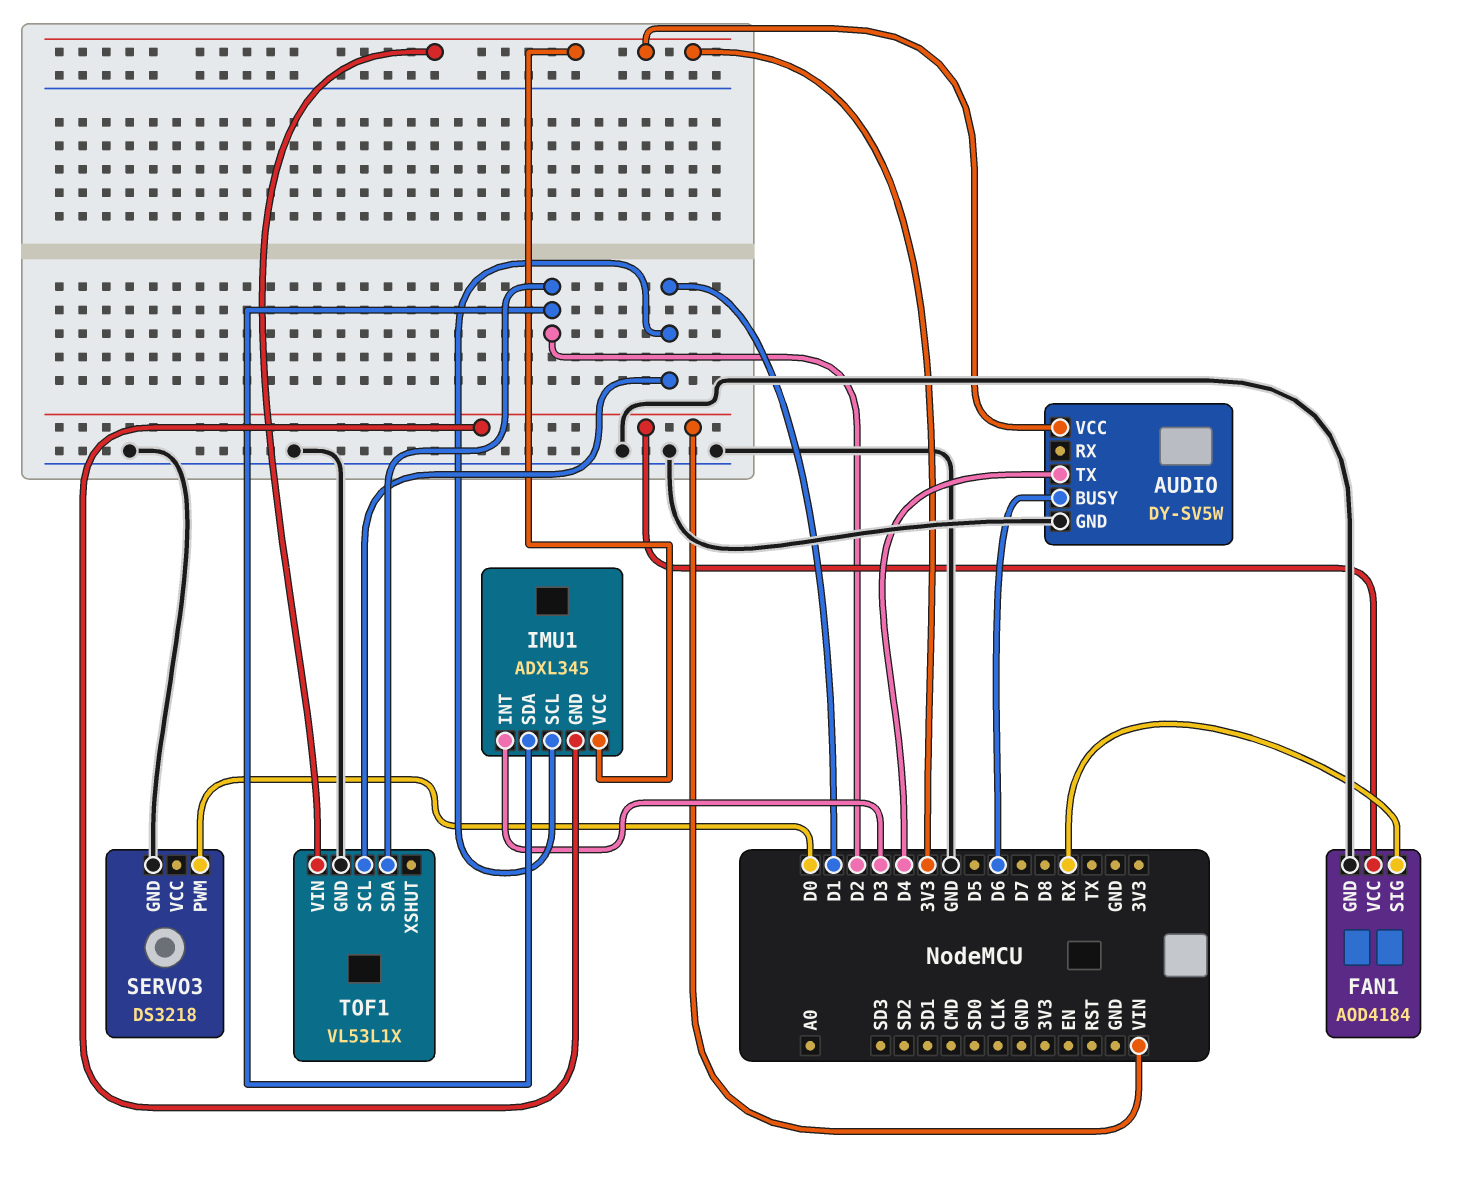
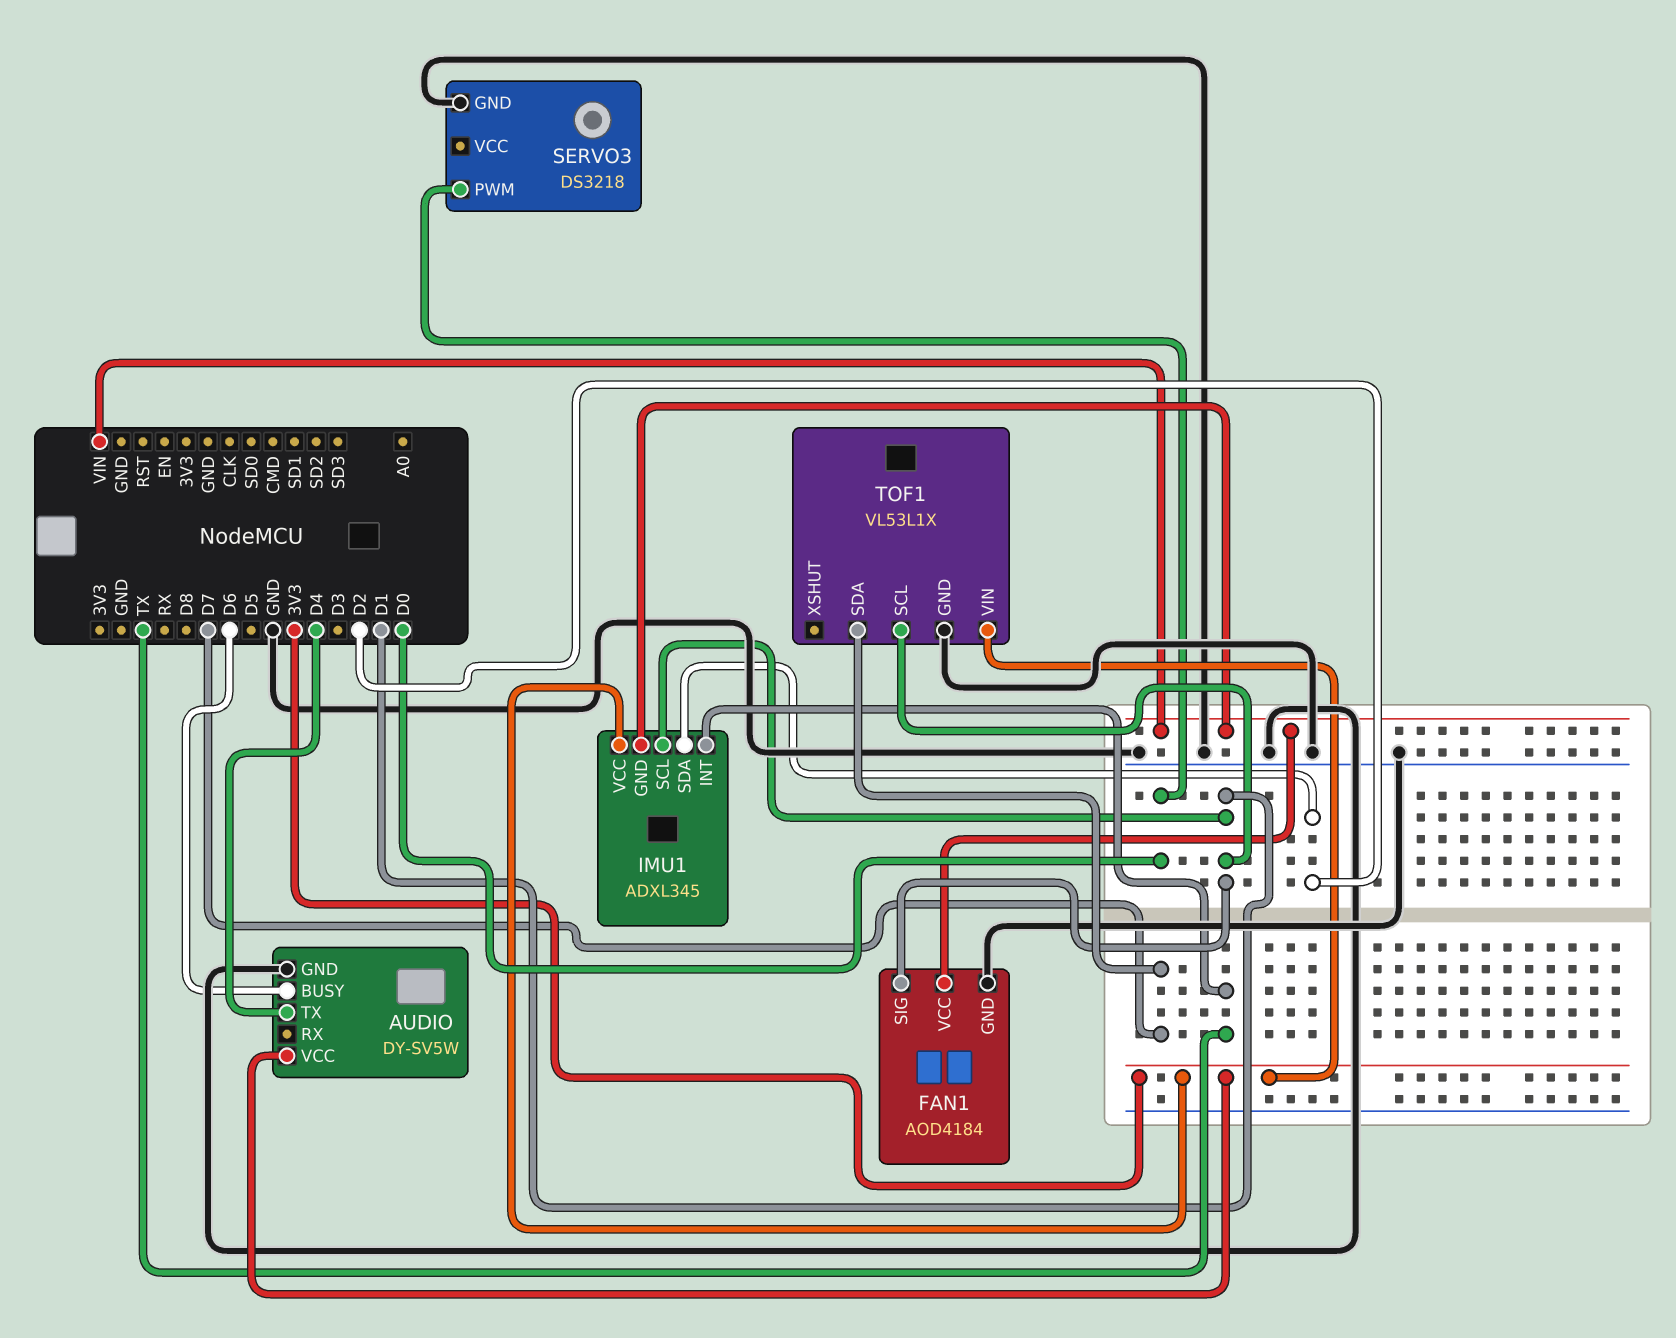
FAN1 pin SIG: RX -> D1
IMU1 pin INT: D3 -> TX
TOF1 pin SDA: D2 -> D7

